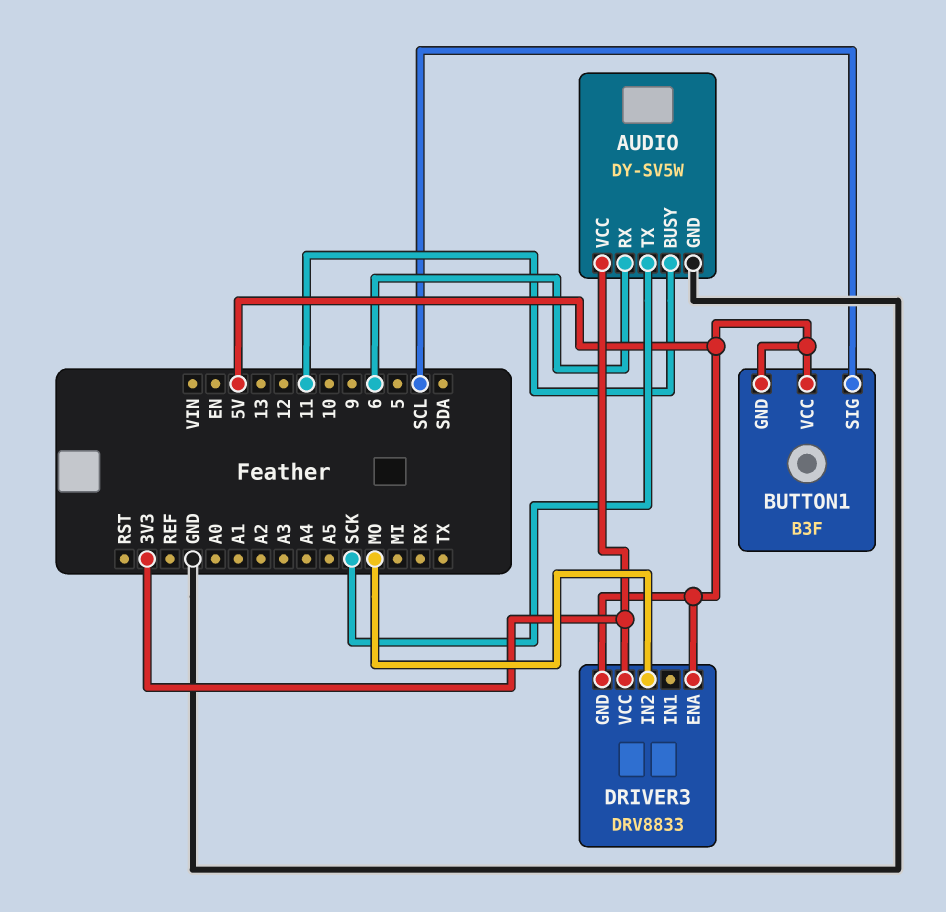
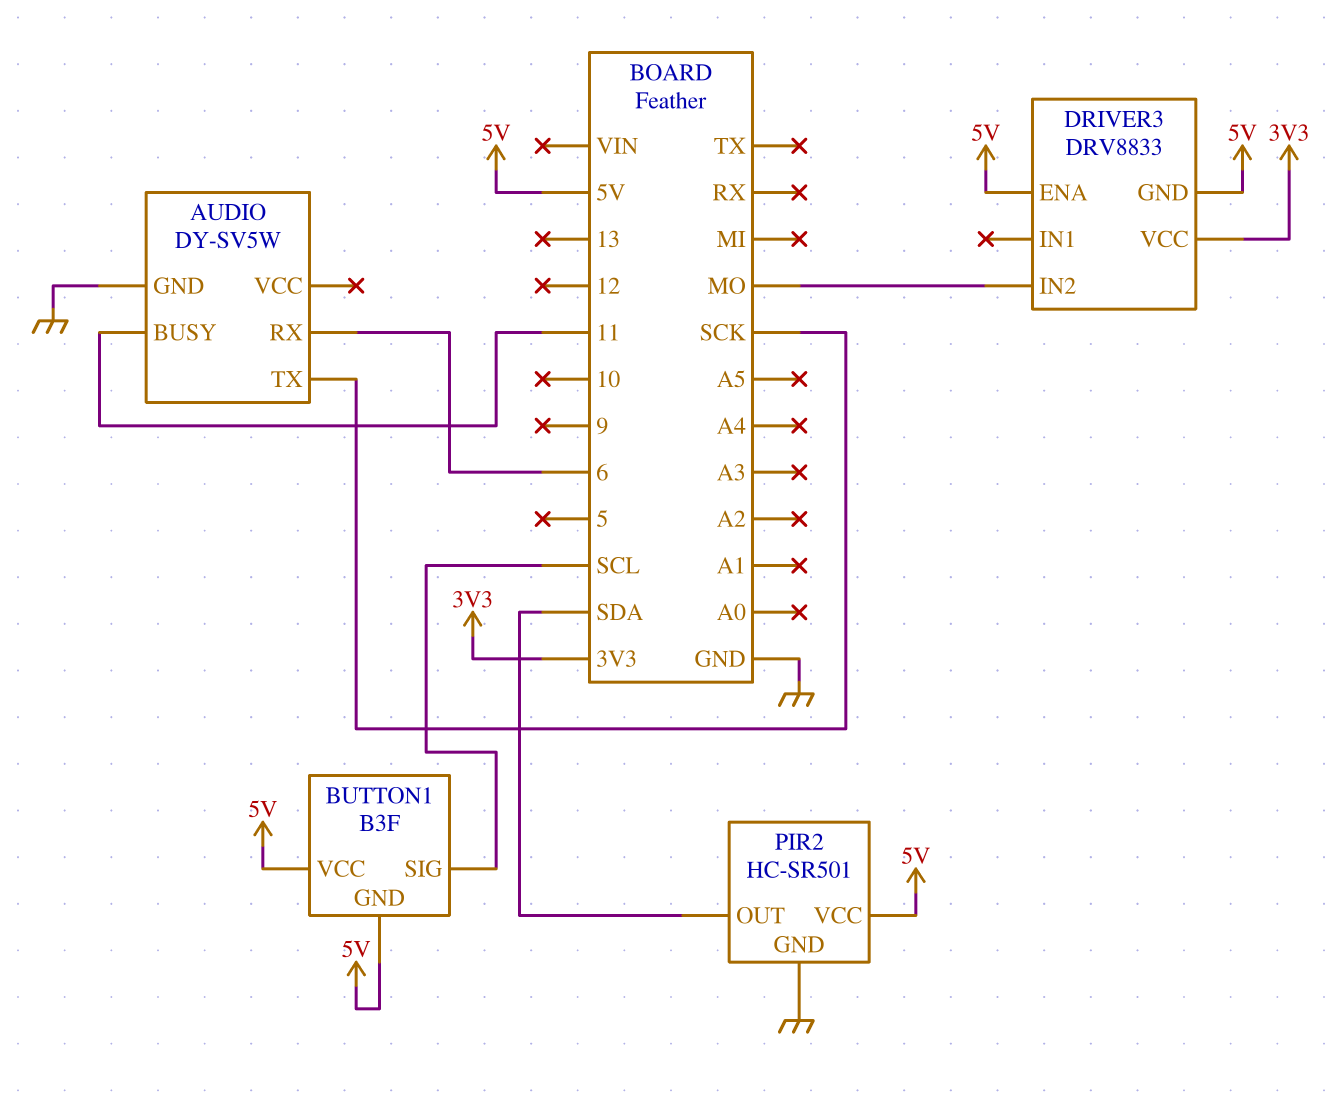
AUDIO pin VCC: 3V3 -> none
PIR2: none -> HC-SR501
PIR2 pin GND: none -> GND
PIR2 pin OUT: none -> SDA
PIR2 pin VCC: none -> 5V

